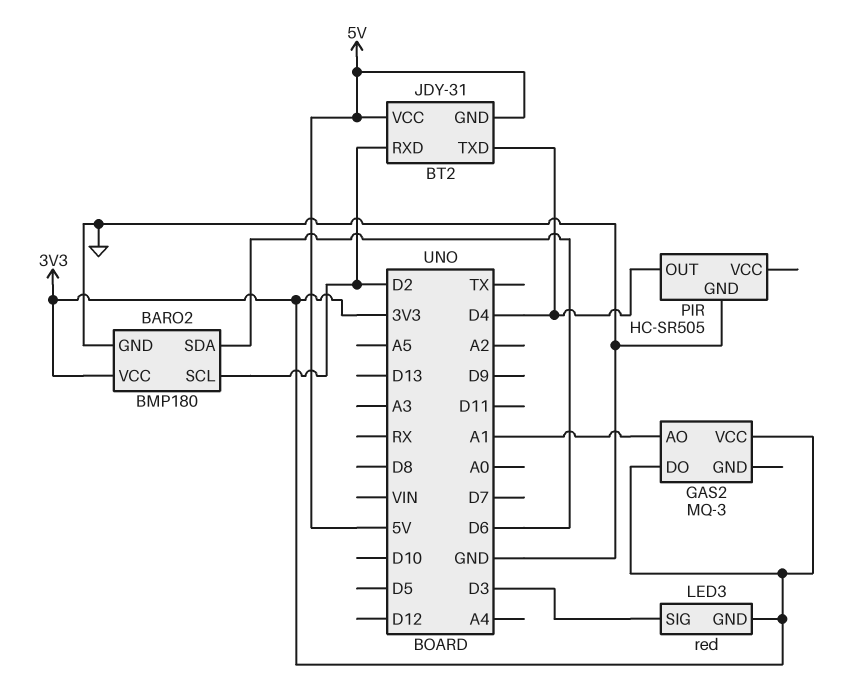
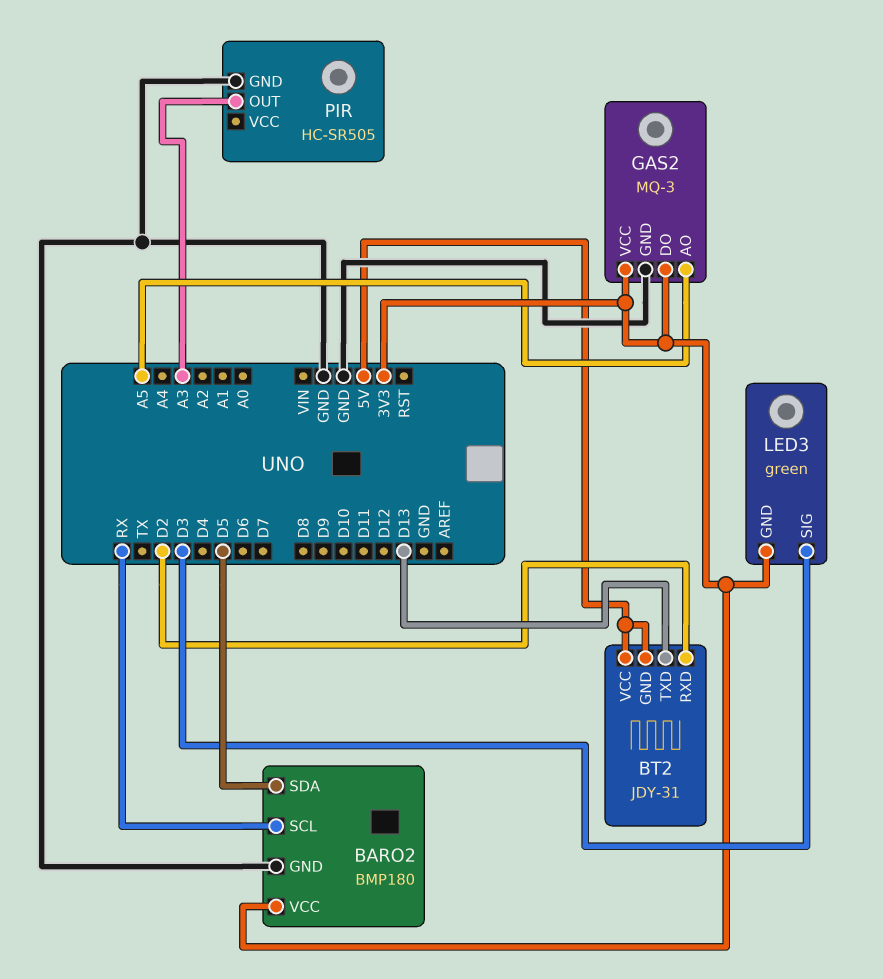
BARO2 pin SCL: D2 -> RX
BARO2 pin SDA: D6 -> D5
BT2 pin TXD: D4 -> D13
GAS2 pin AO: A1 -> A5
GAS2 pin GND: none -> GND
LED3: red -> green
PIR pin OUT: D4 -> A3

